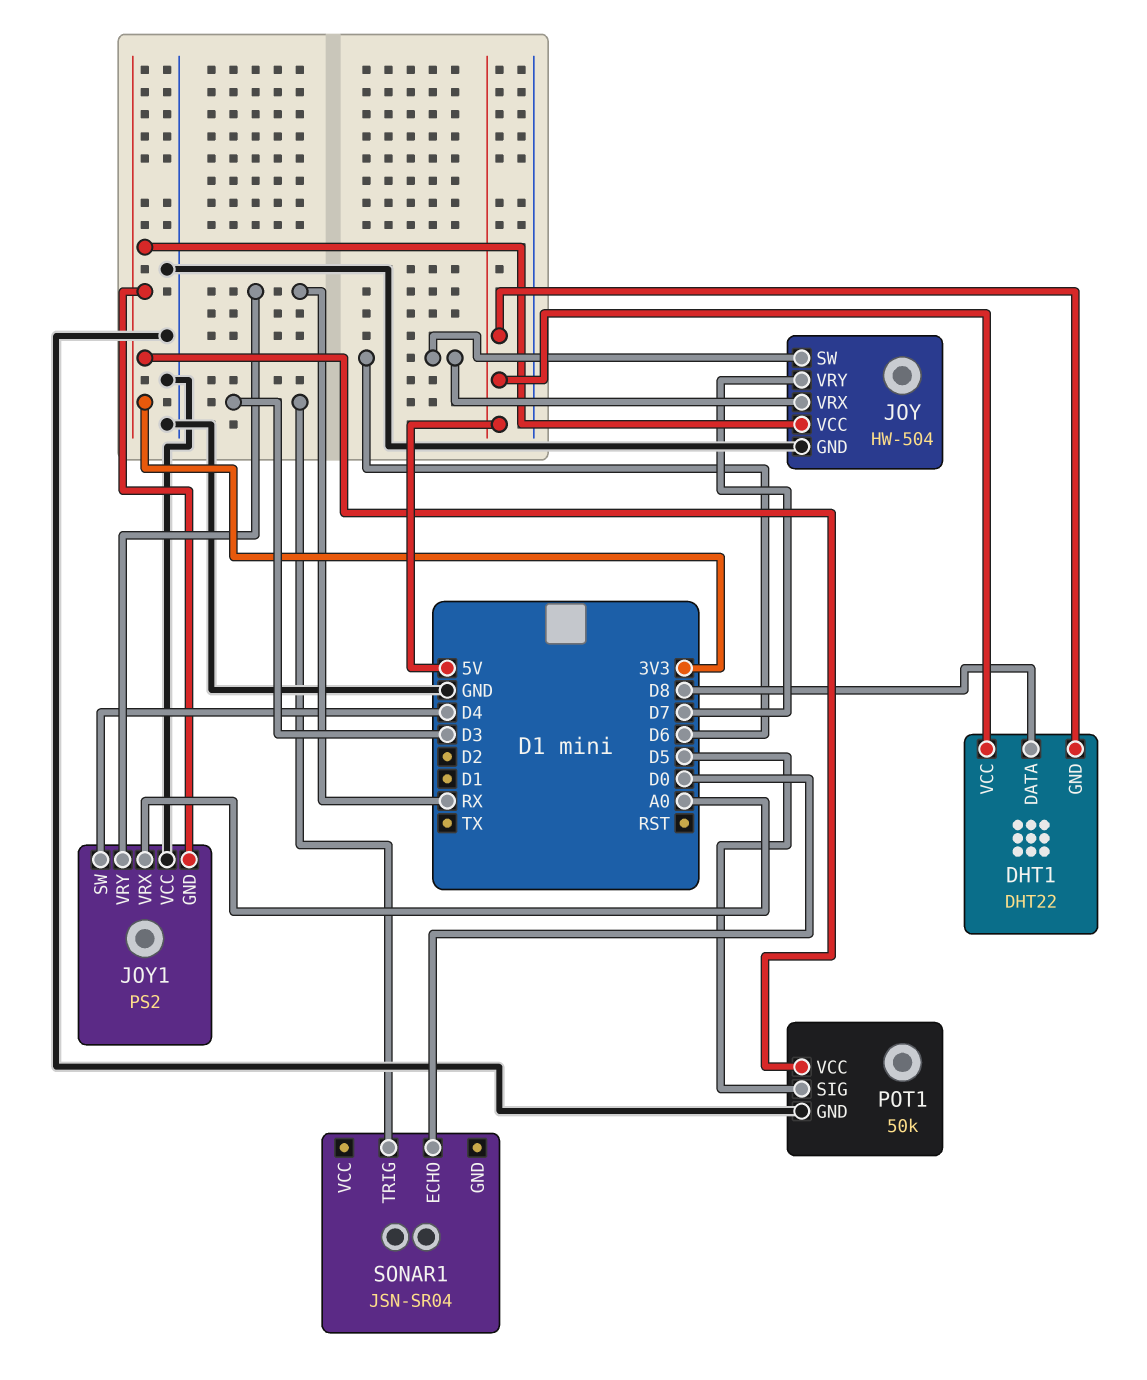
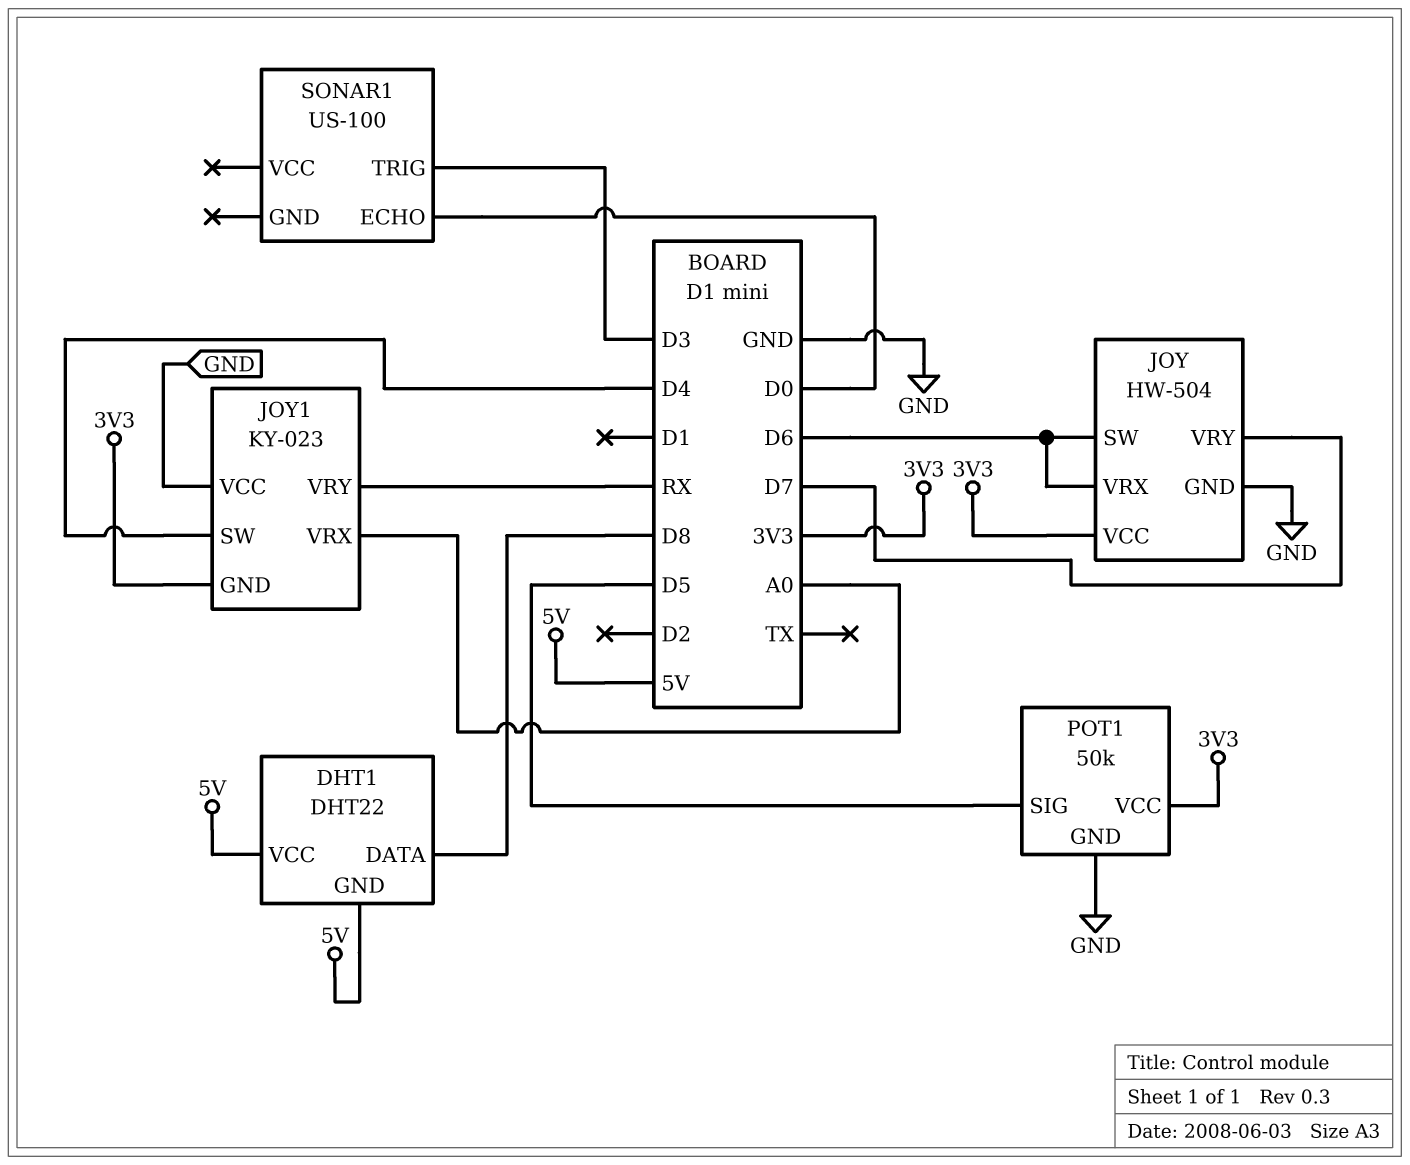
JOY1: PS2 -> KY-023
SONAR1: JSN-SR04 -> US-100

